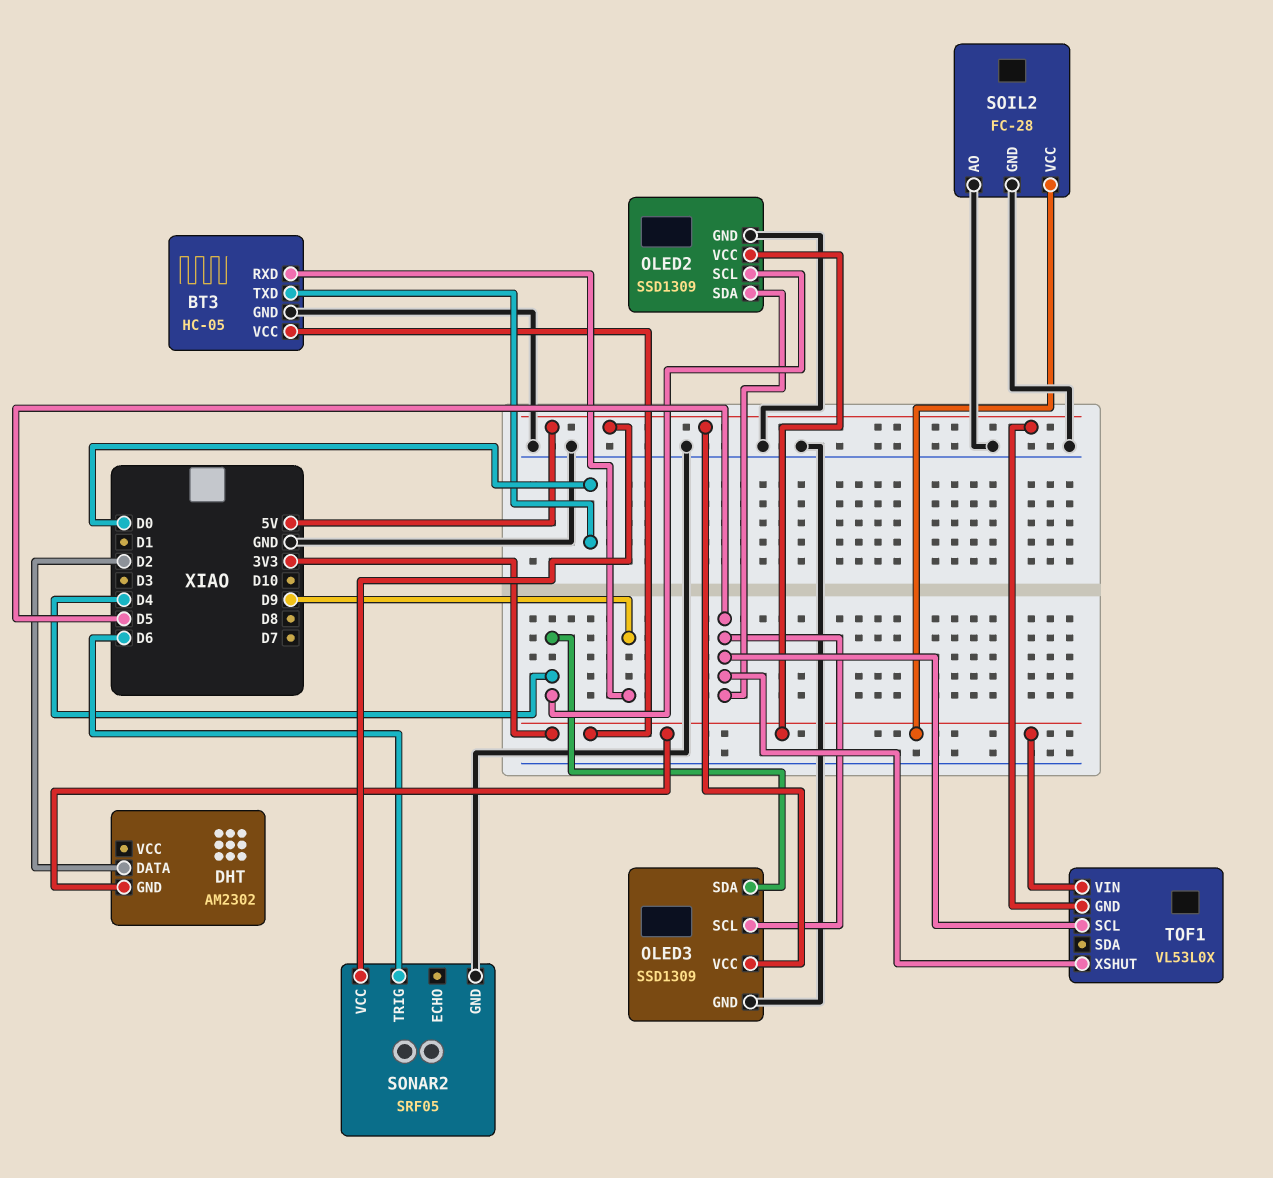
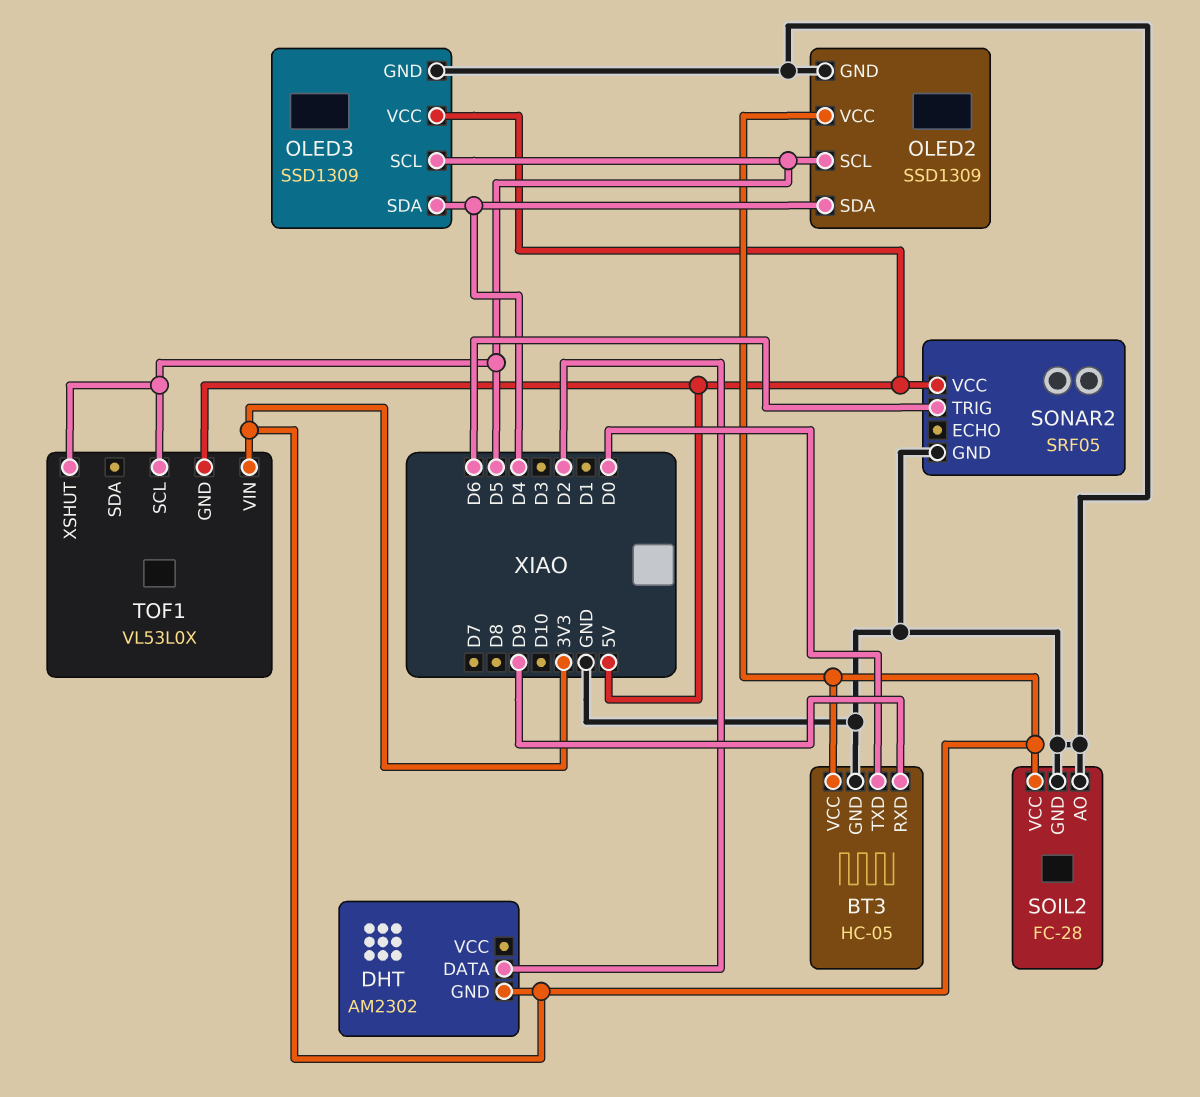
OLED2 pin SCL: D4 -> D5
OLED2 pin SDA: D5 -> D4

